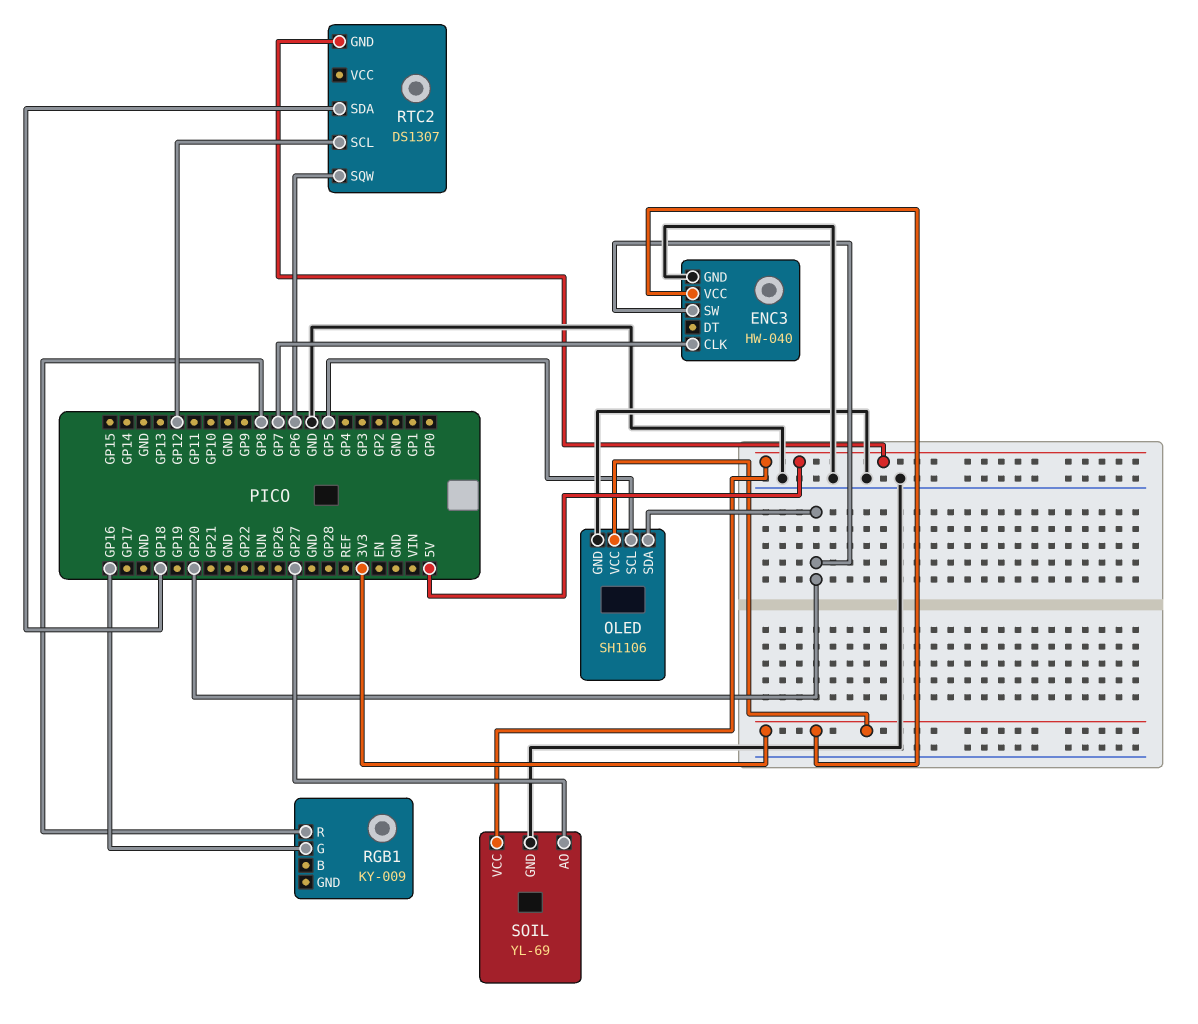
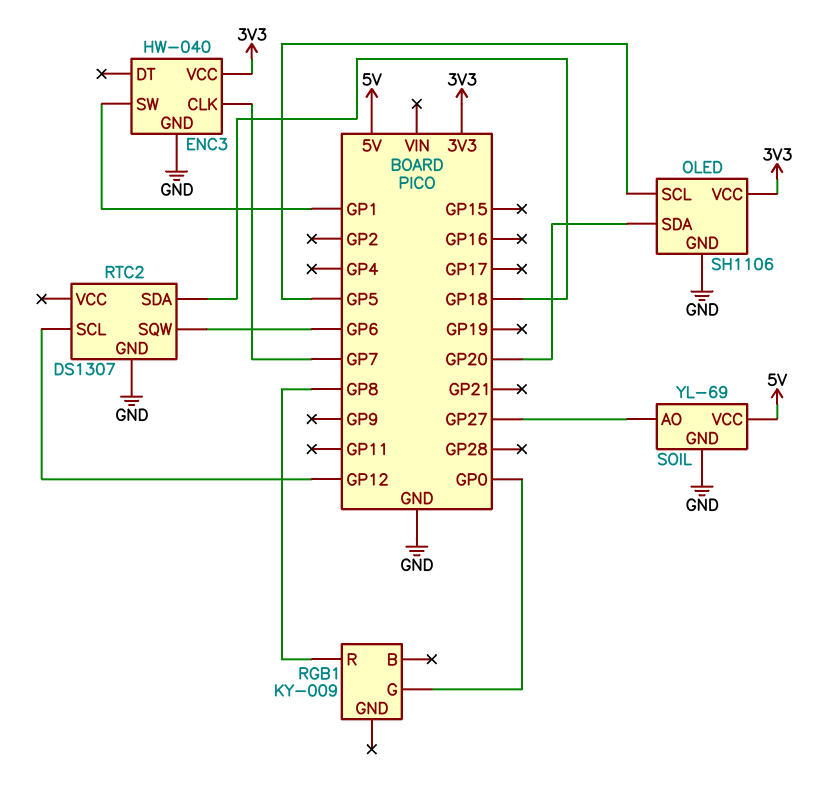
ENC3 pin SW: GP20 -> GP1
RGB1 pin G: GP16 -> GP0
RTC2 pin GND: 5V -> GND

